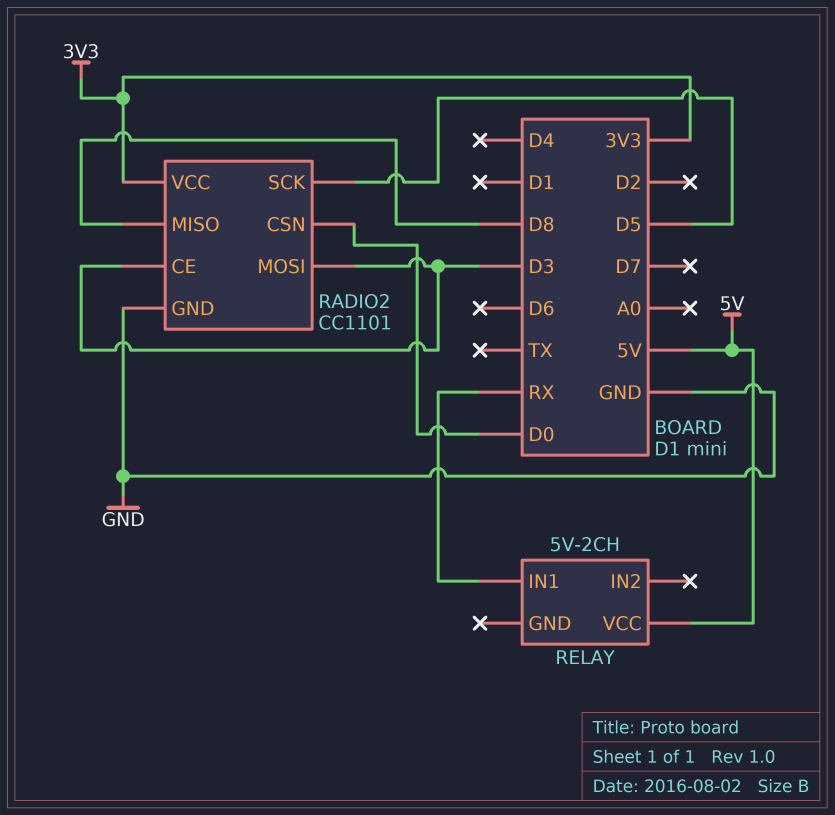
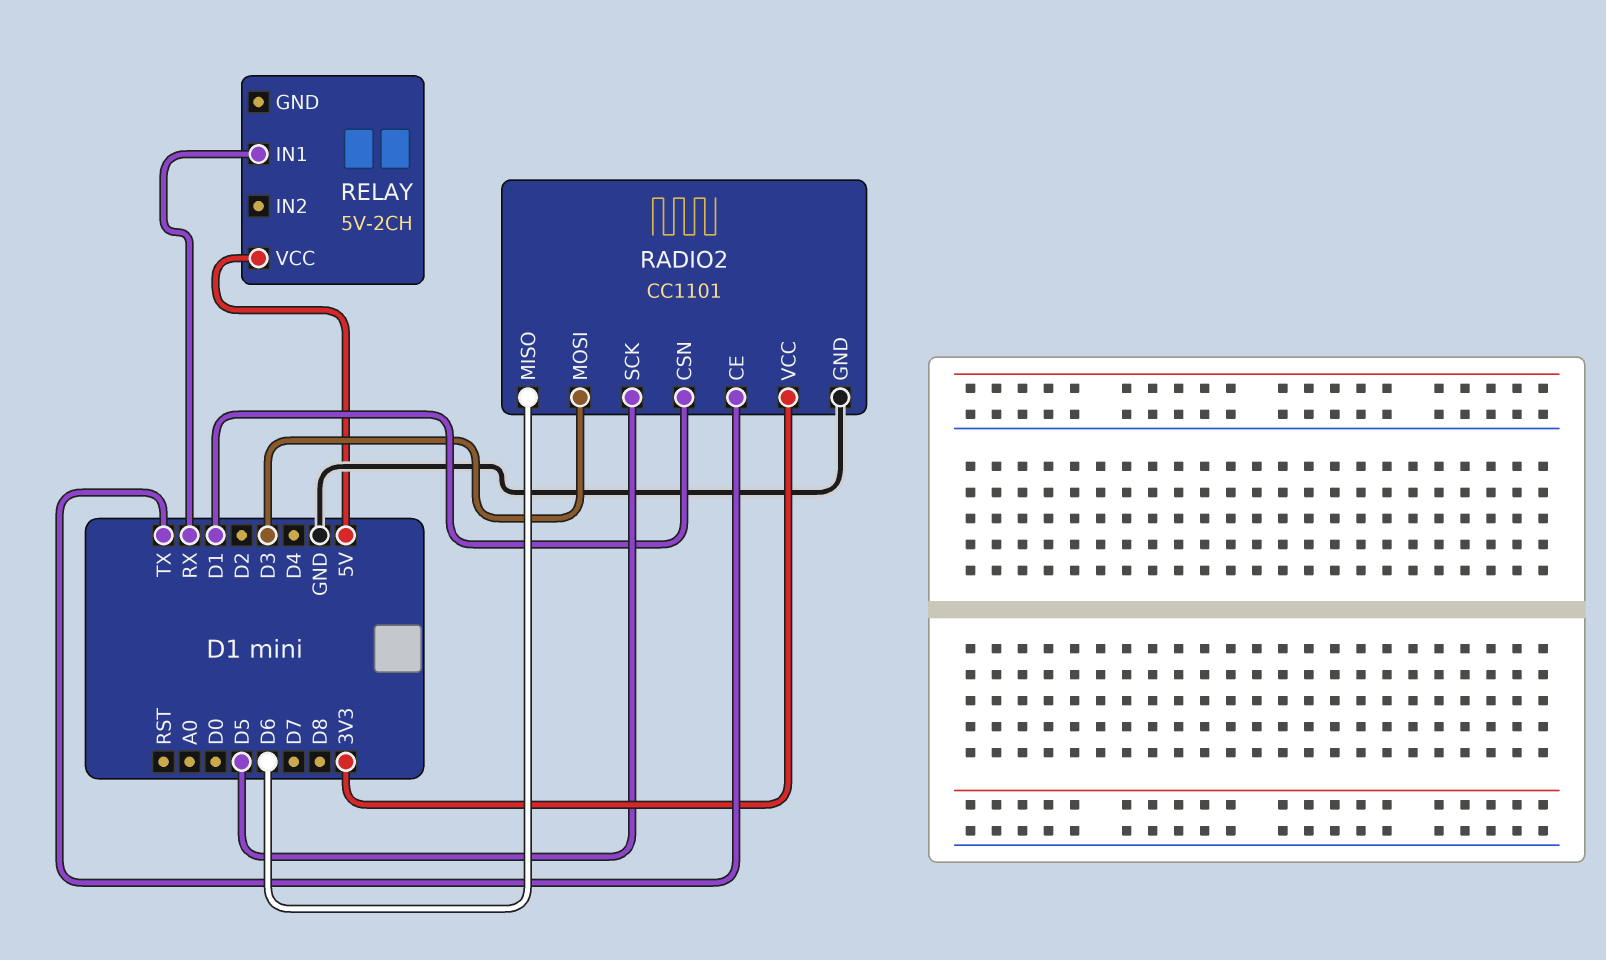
RADIO2 pin CE: D3 -> TX
RADIO2 pin CSN: D0 -> D1
RADIO2 pin MISO: D8 -> D6

